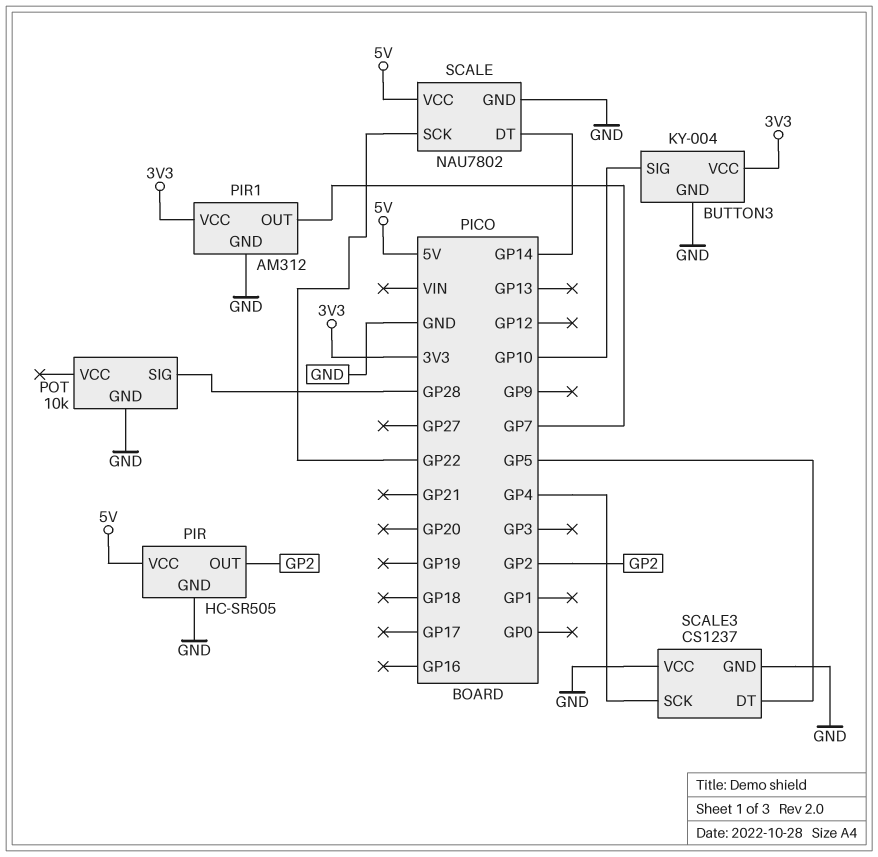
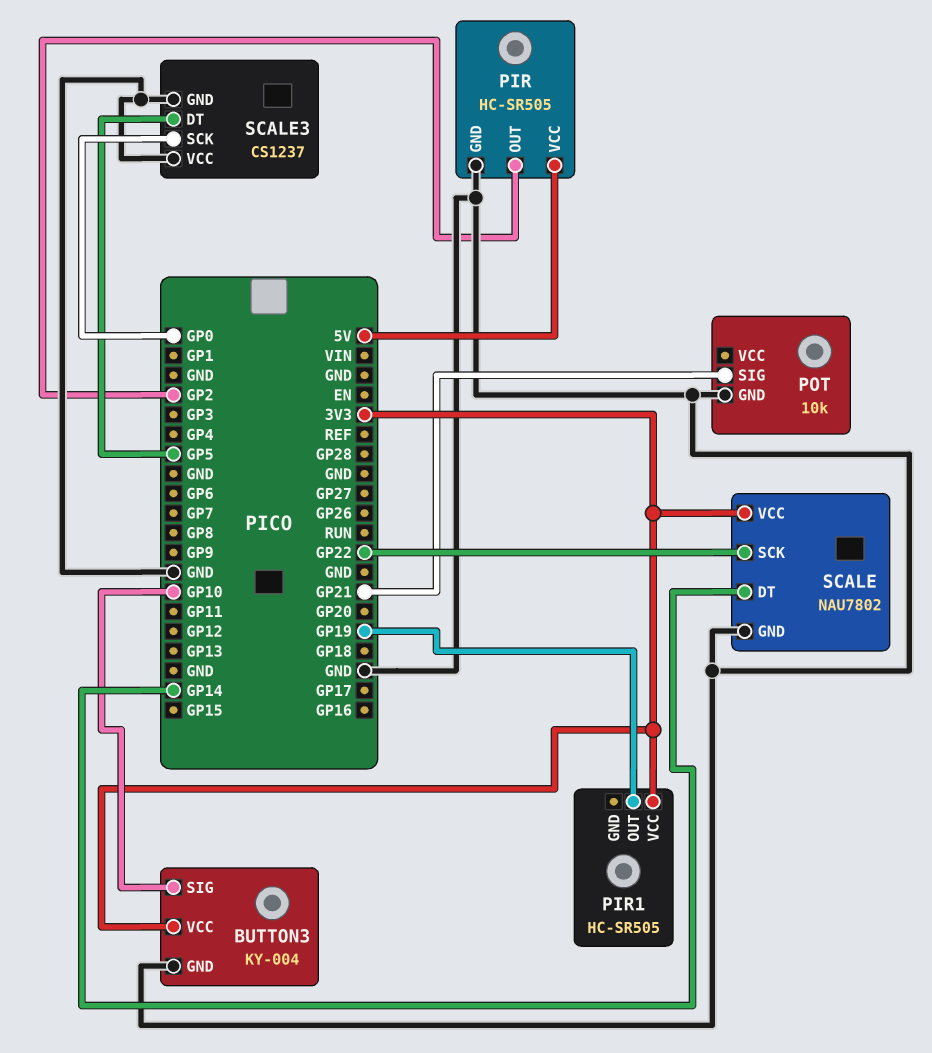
PIR1: AM312 -> HC-SR505
PIR1 pin GND: GND -> none
PIR1 pin OUT: GP7 -> GP19
POT pin SIG: GP28 -> GP21
SCALE pin VCC: 5V -> 3V3
SCALE3 pin SCK: GP4 -> GP0

